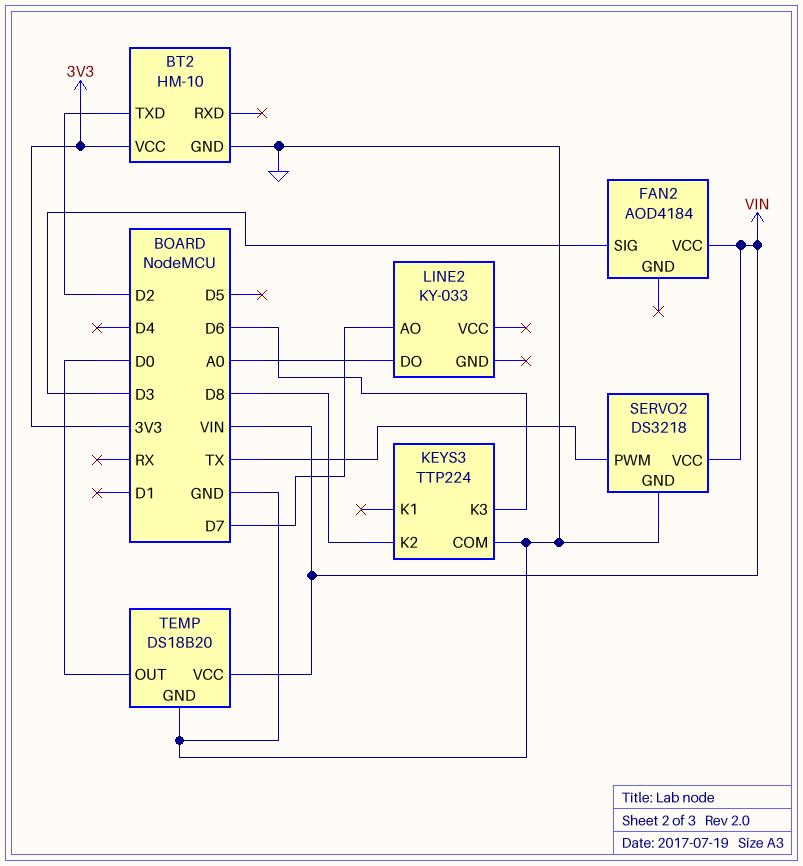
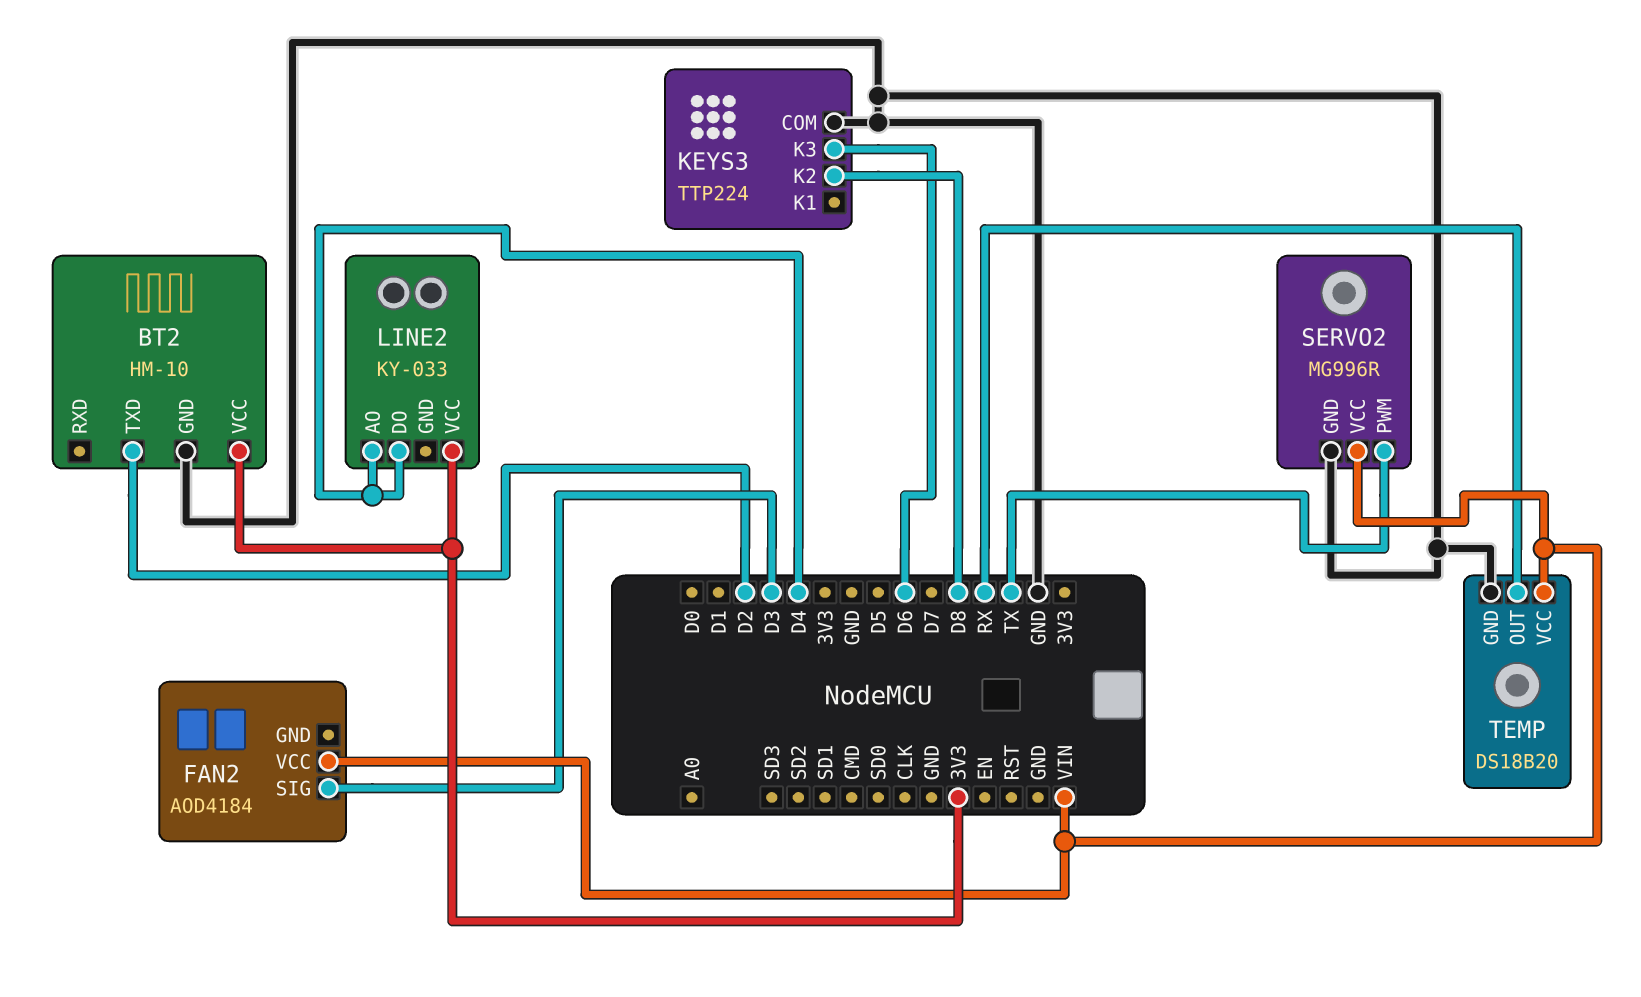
LINE2 pin AO: D7 -> D4
LINE2 pin DO: A0 -> D4
LINE2 pin VCC: none -> 3V3
SERVO2: DS3218 -> MG996R
TEMP pin OUT: D0 -> RX

